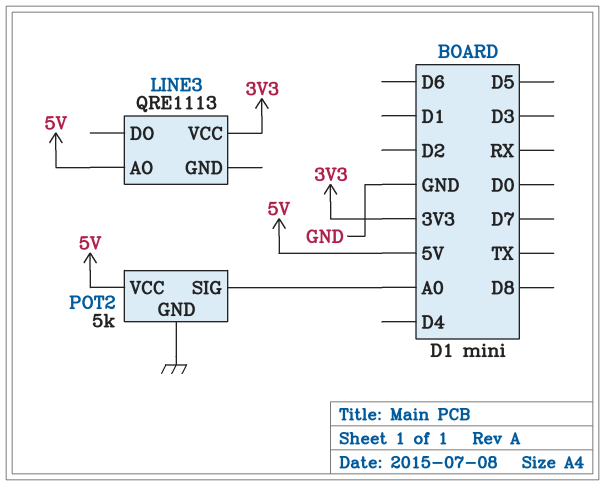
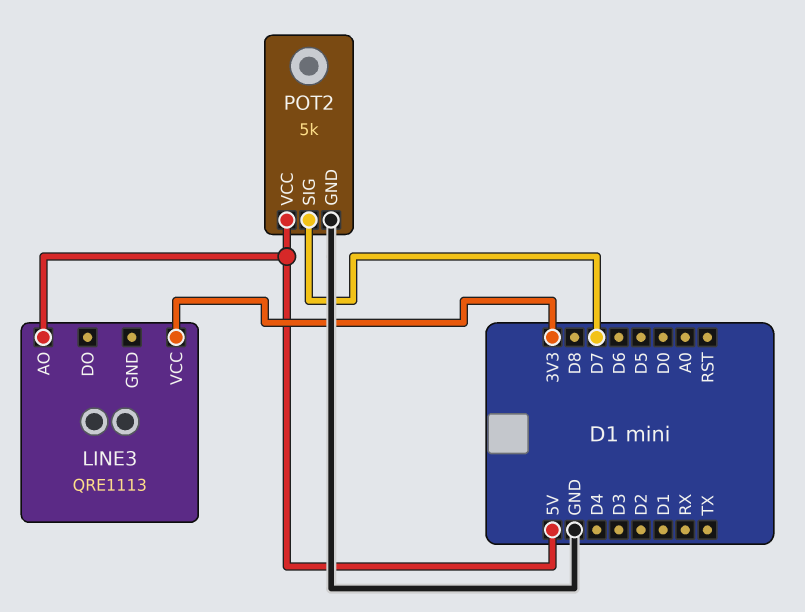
POT2 pin SIG: A0 -> D7

